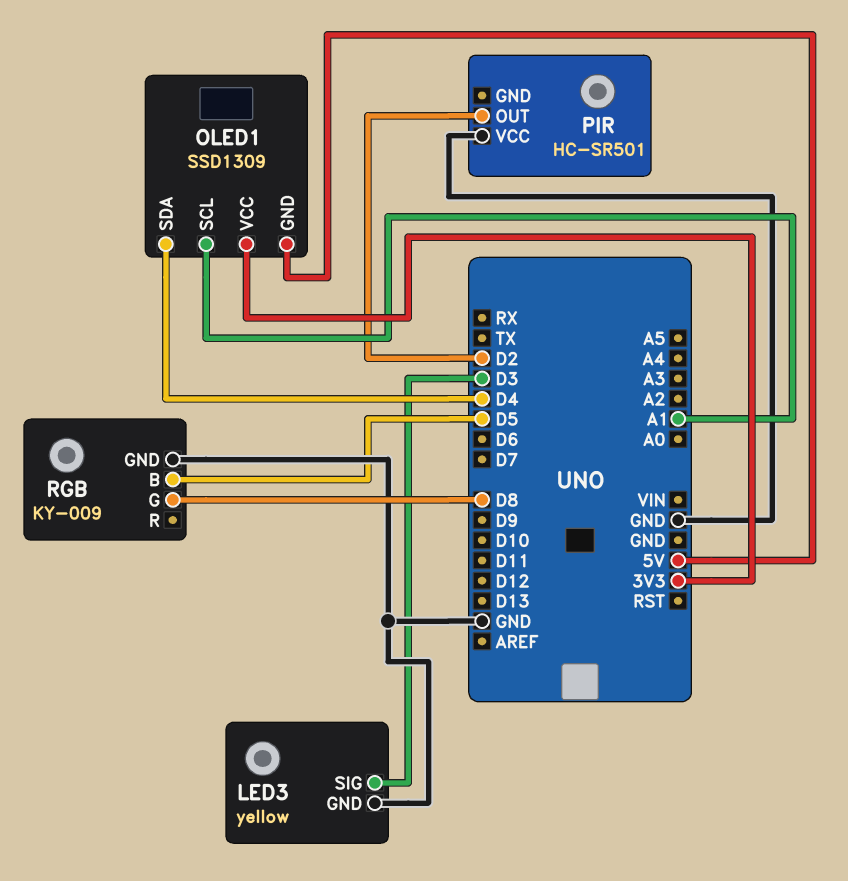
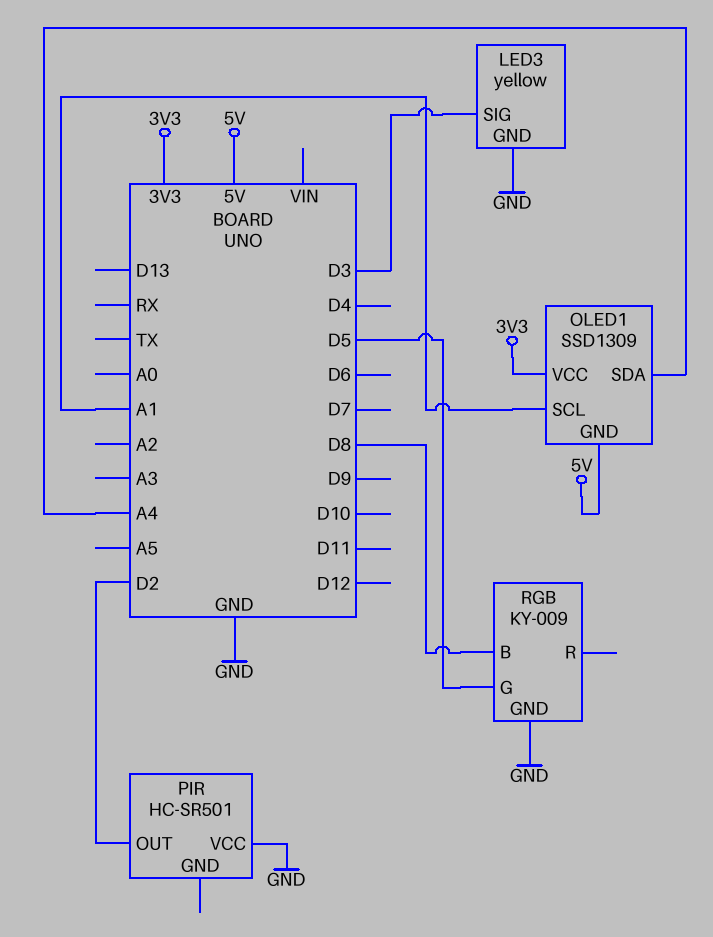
OLED1 pin SDA: D4 -> A4
RGB pin B: D5 -> D8
RGB pin G: D8 -> D5

